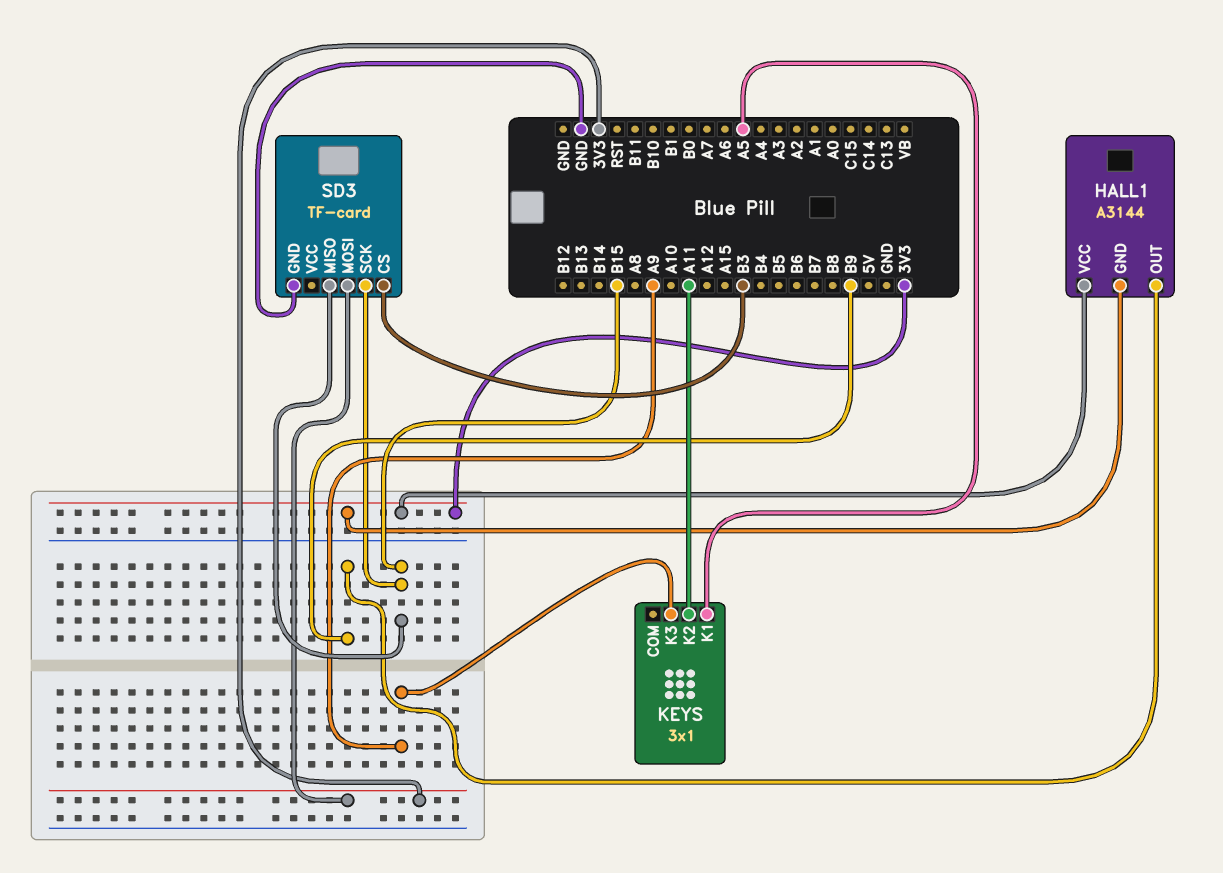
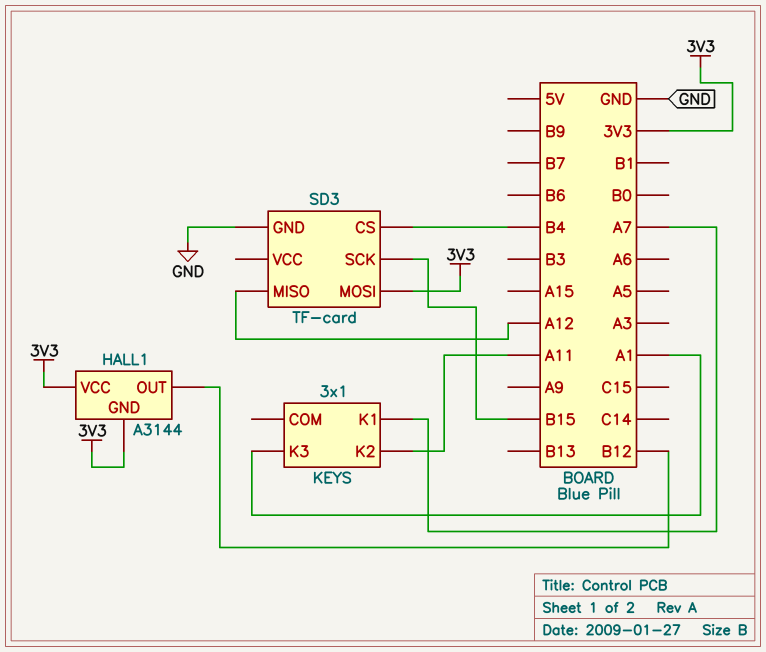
HALL1 pin OUT: B9 -> B12
KEYS pin K1: A5 -> A7
KEYS pin K3: A9 -> A1
SD3 pin CS: B3 -> B4
SD3 pin MISO: B15 -> A12

